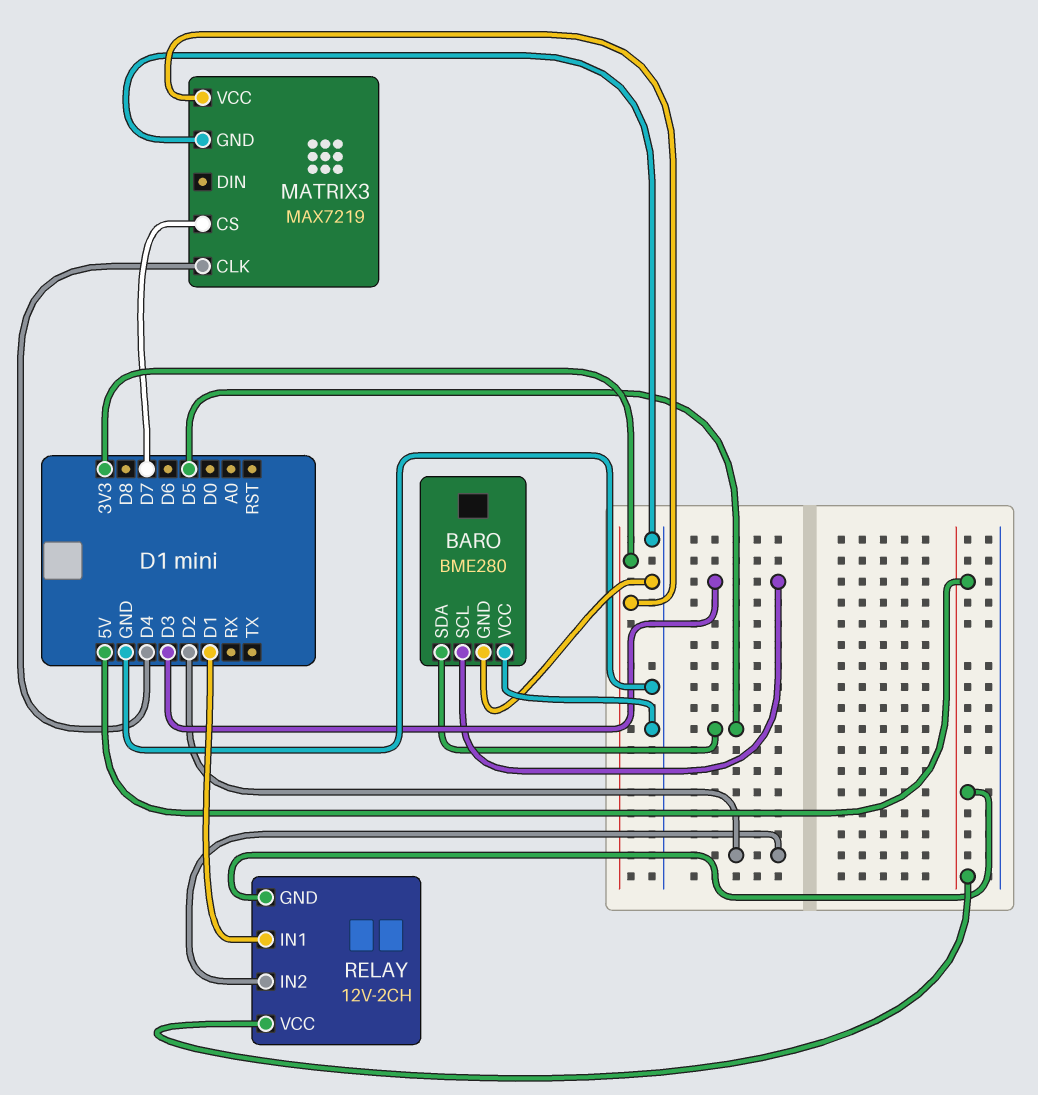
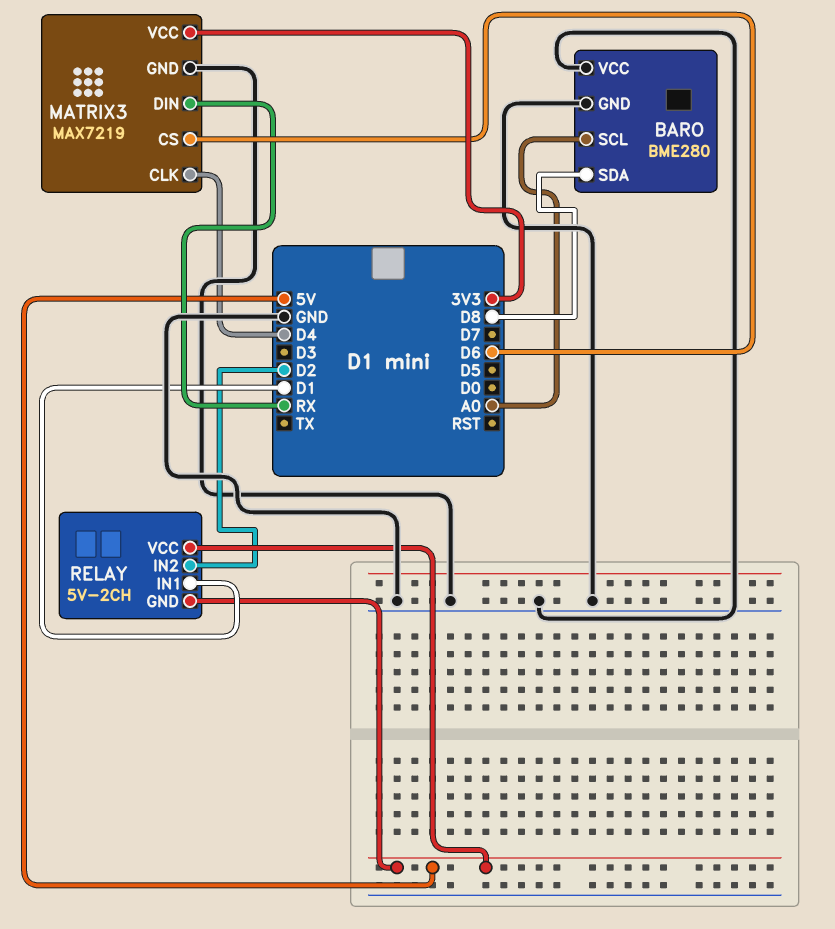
BARO pin SCL: D3 -> A0
BARO pin SDA: D5 -> D8
MATRIX3 pin CS: D7 -> D6
MATRIX3 pin DIN: none -> RX
RELAY: 12V-2CH -> 5V-2CH

